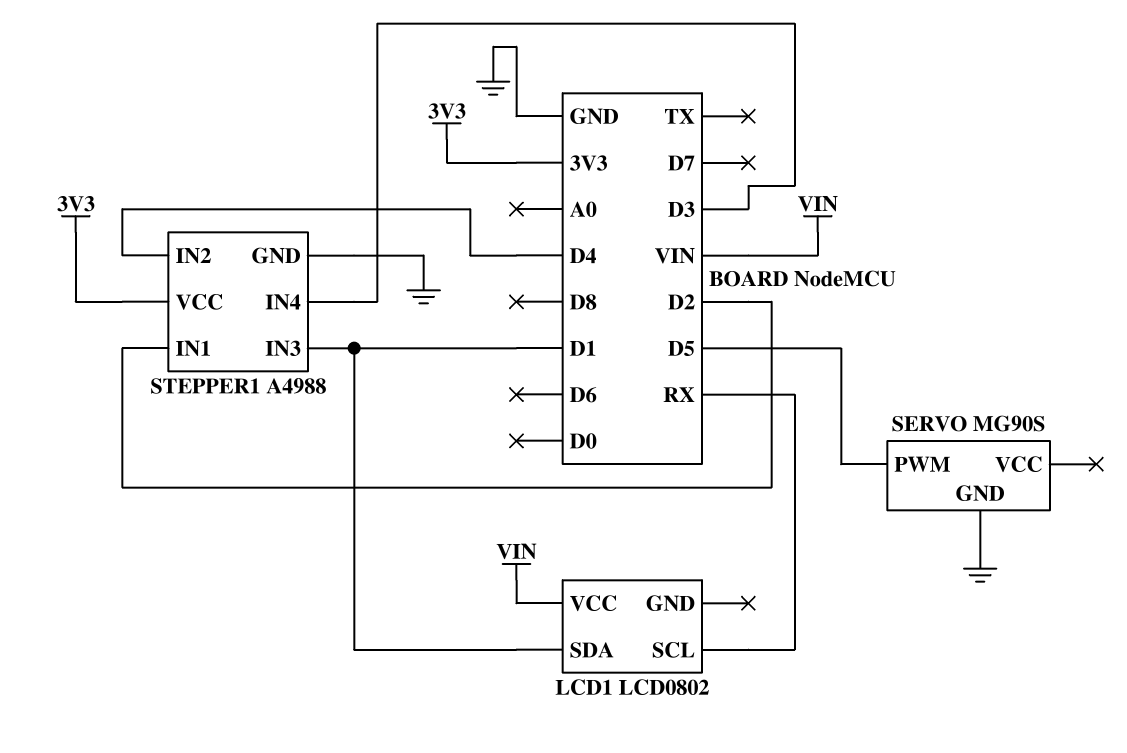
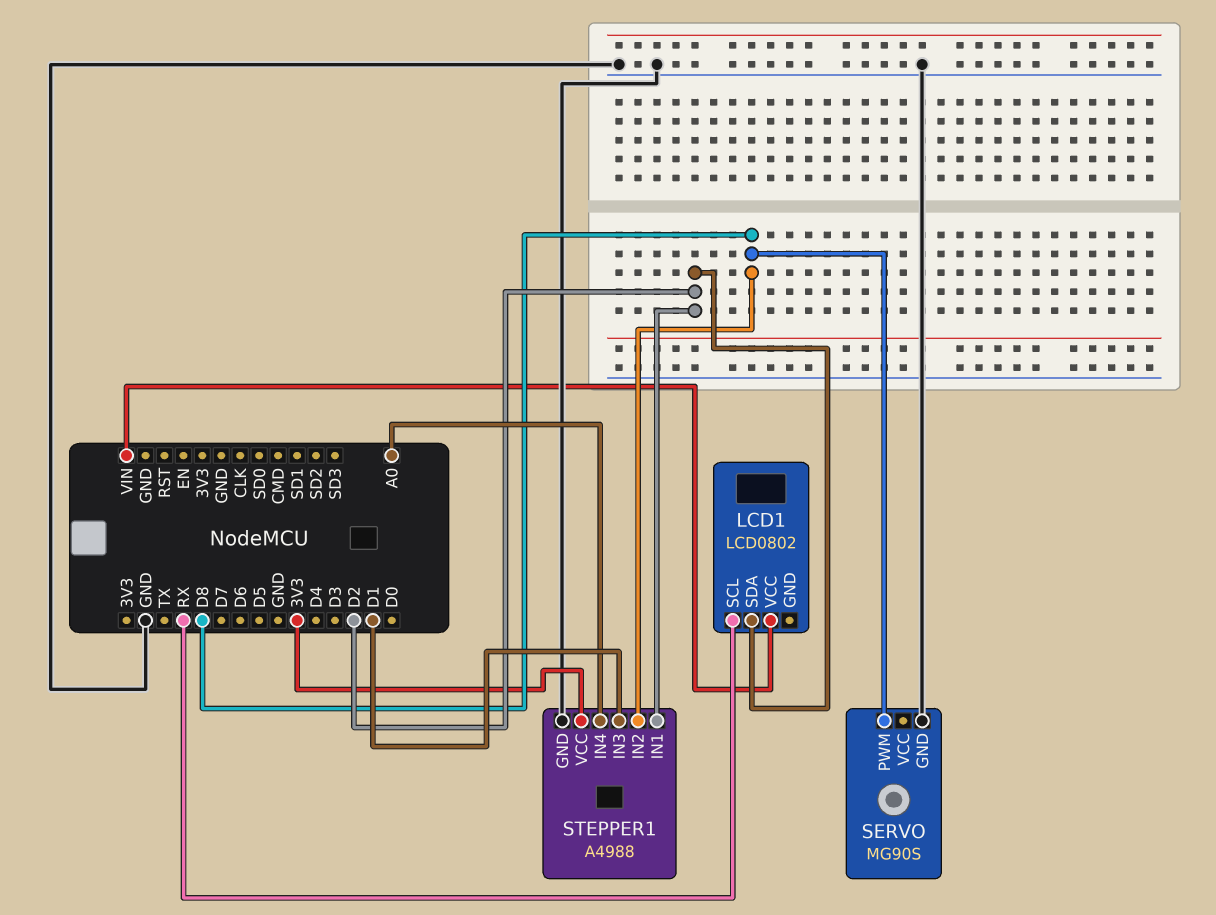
LCD1 pin SDA: D1 -> D2
SERVO pin PWM: D5 -> D8
STEPPER1 pin IN2: D4 -> D8
STEPPER1 pin IN4: D3 -> A0

